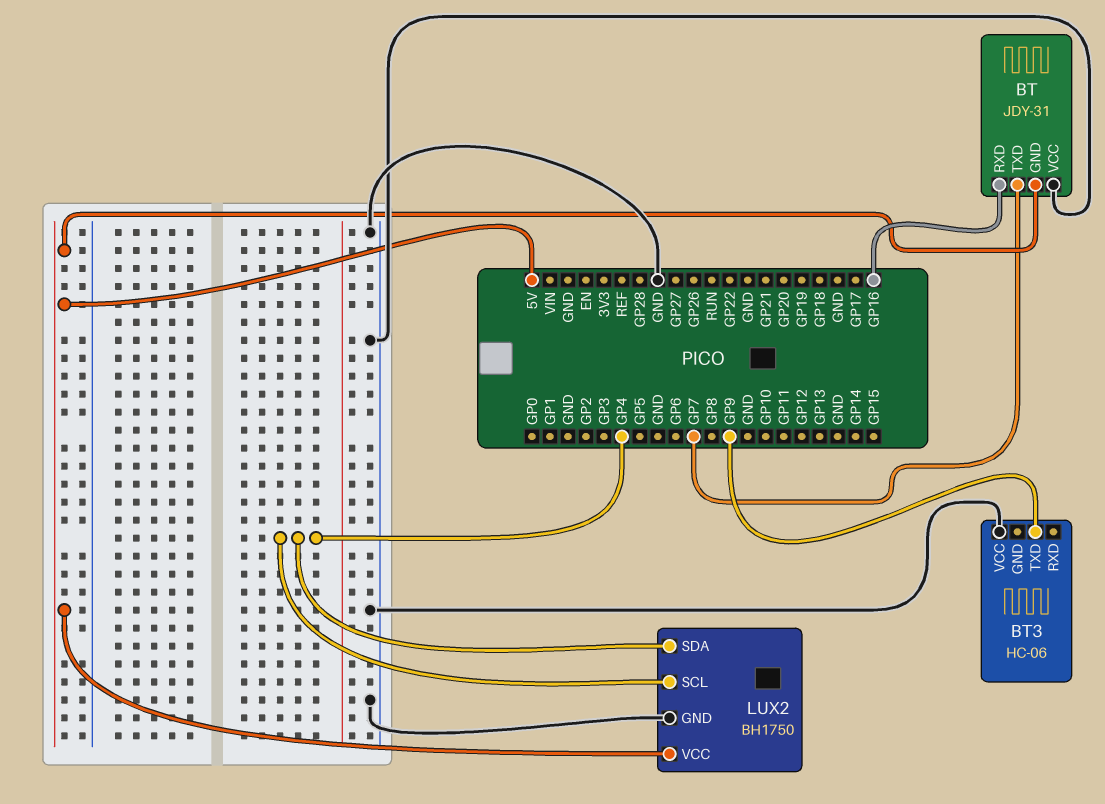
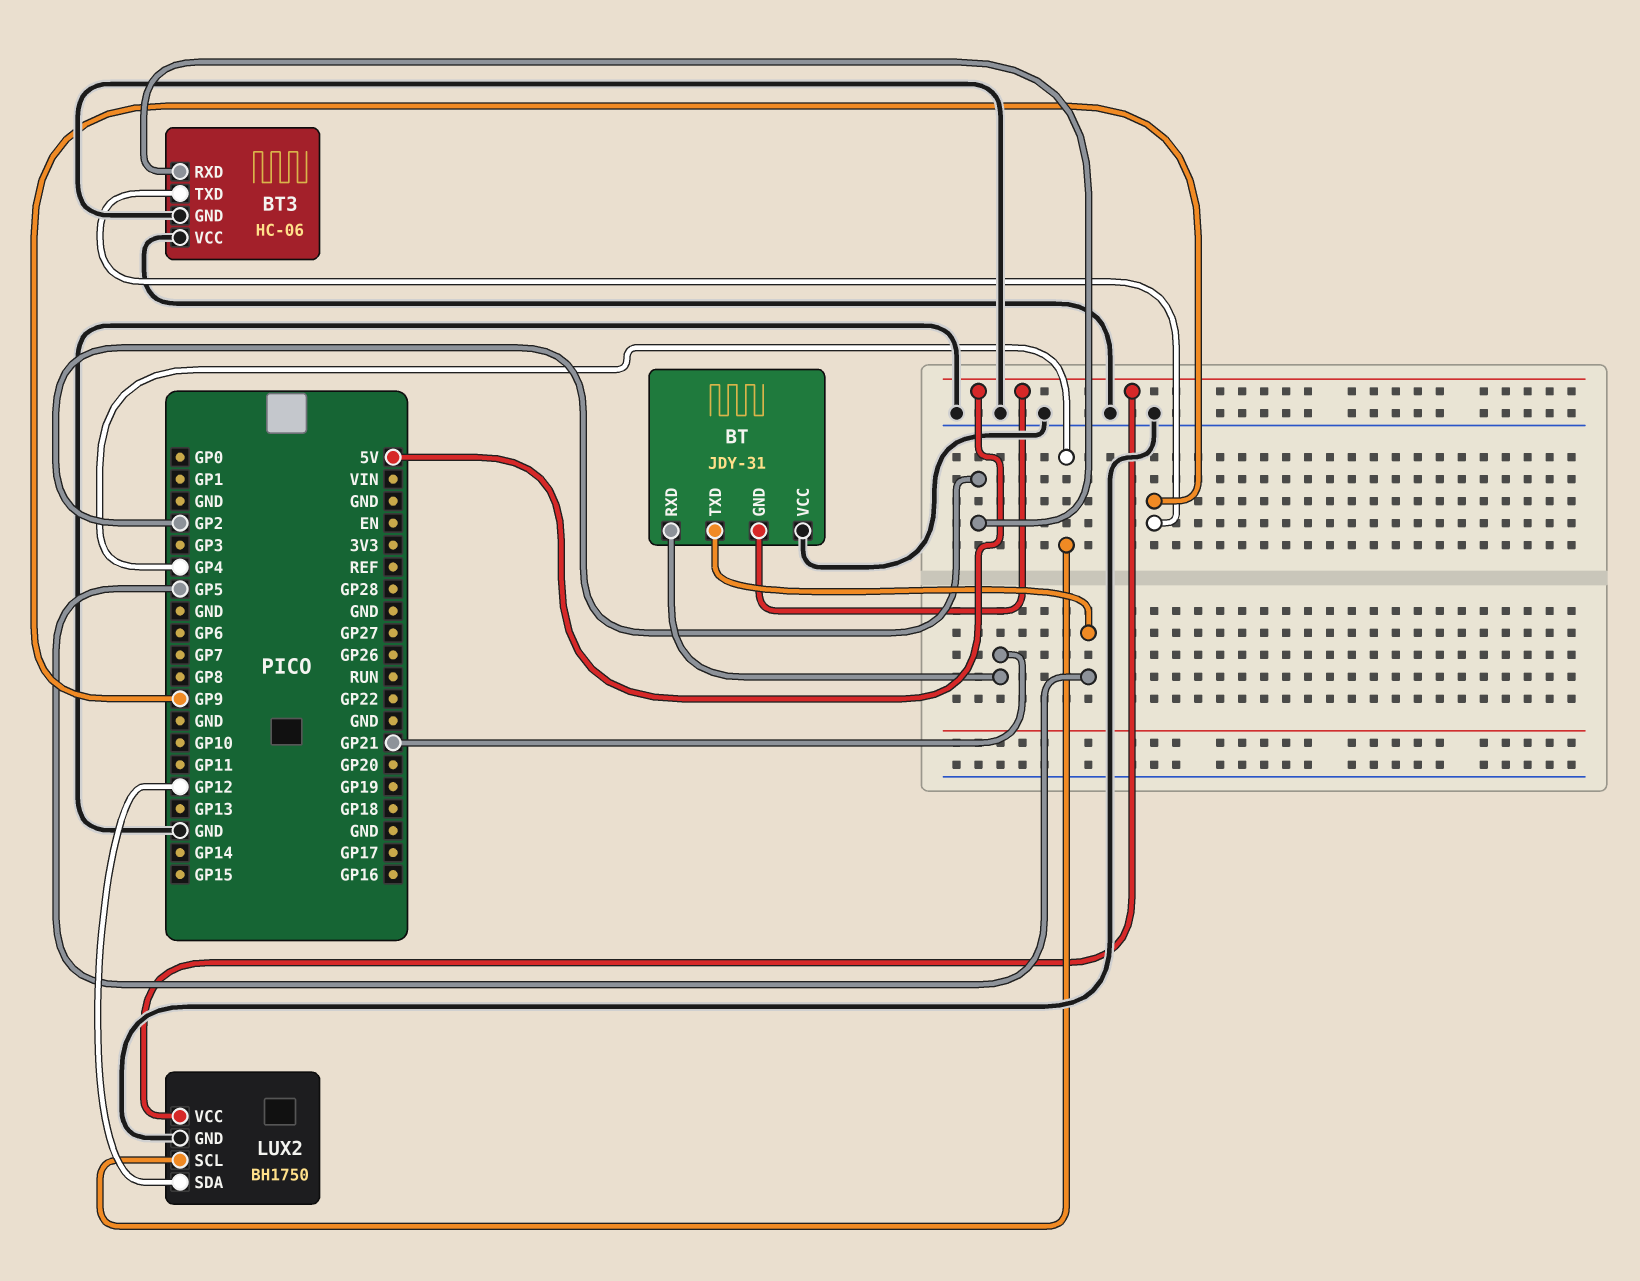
BT pin RXD: GP16 -> GP21
BT pin TXD: GP7 -> GP5
BT3 pin GND: none -> GND
BT3 pin RXD: none -> GP2
LUX2 pin SDA: GP4 -> GP12

